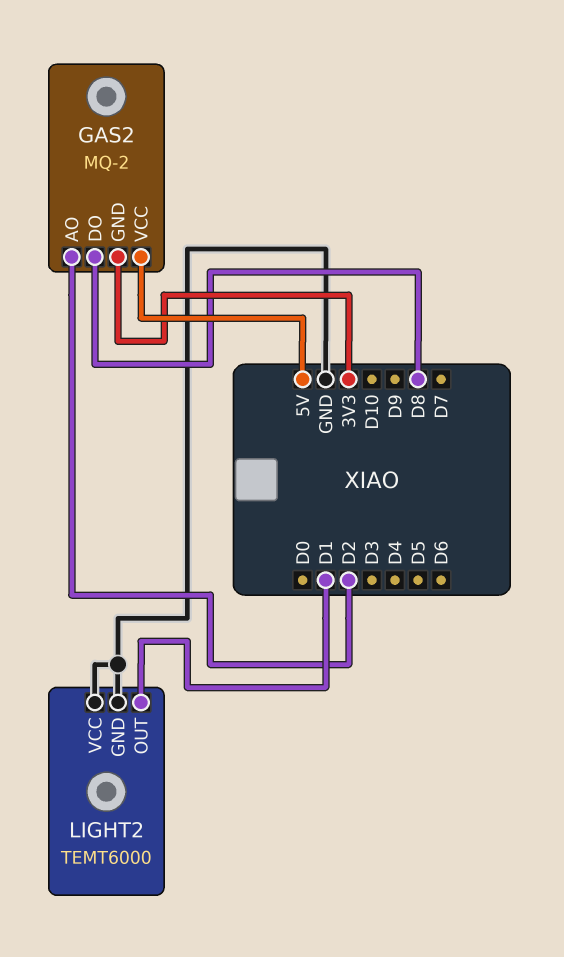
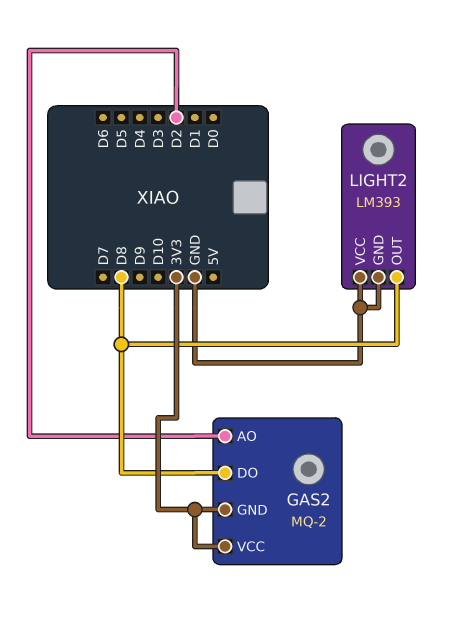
GAS2 pin VCC: 5V -> 3V3
LIGHT2: TEMT6000 -> LM393
LIGHT2 pin OUT: D1 -> D8

